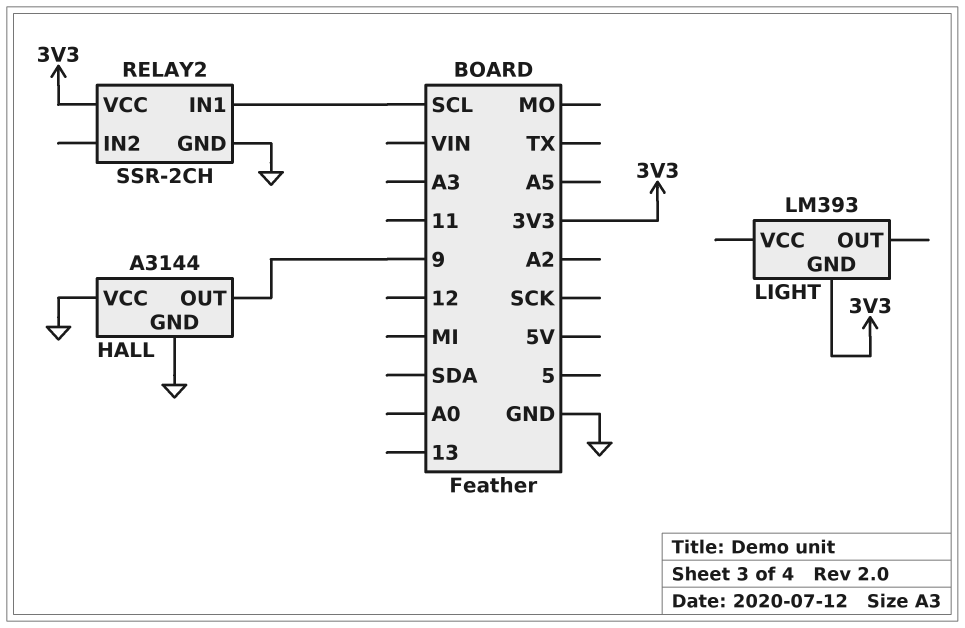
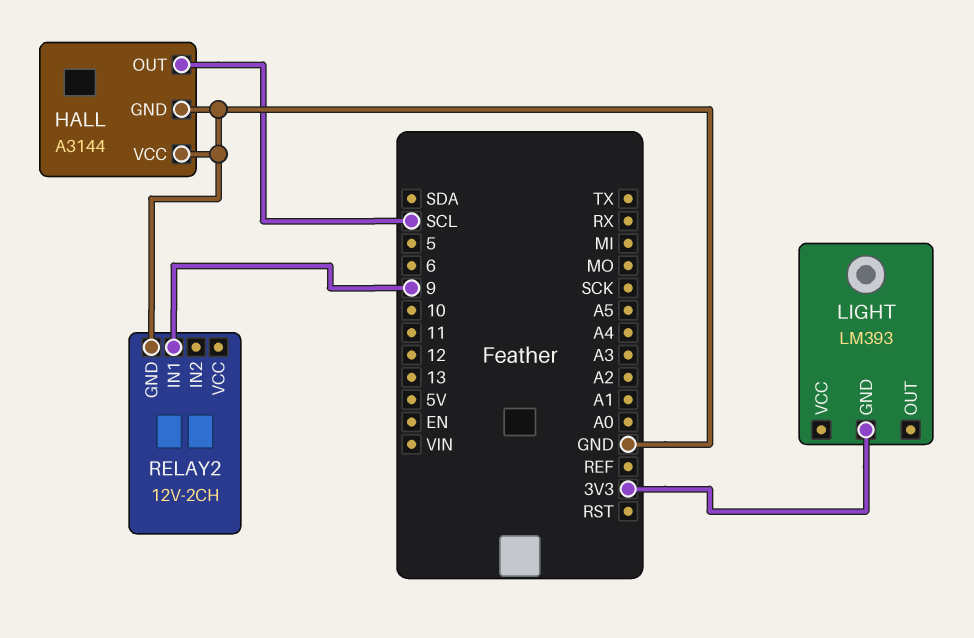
HALL pin OUT: 9 -> SCL
RELAY2: SSR-2CH -> 12V-2CH
RELAY2 pin IN1: SCL -> 9
RELAY2 pin VCC: 3V3 -> none

